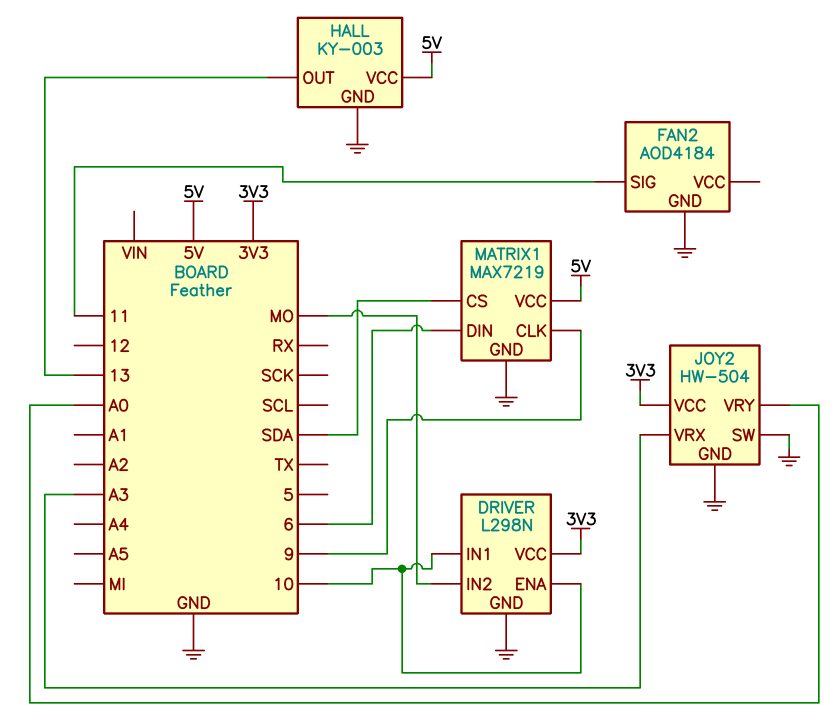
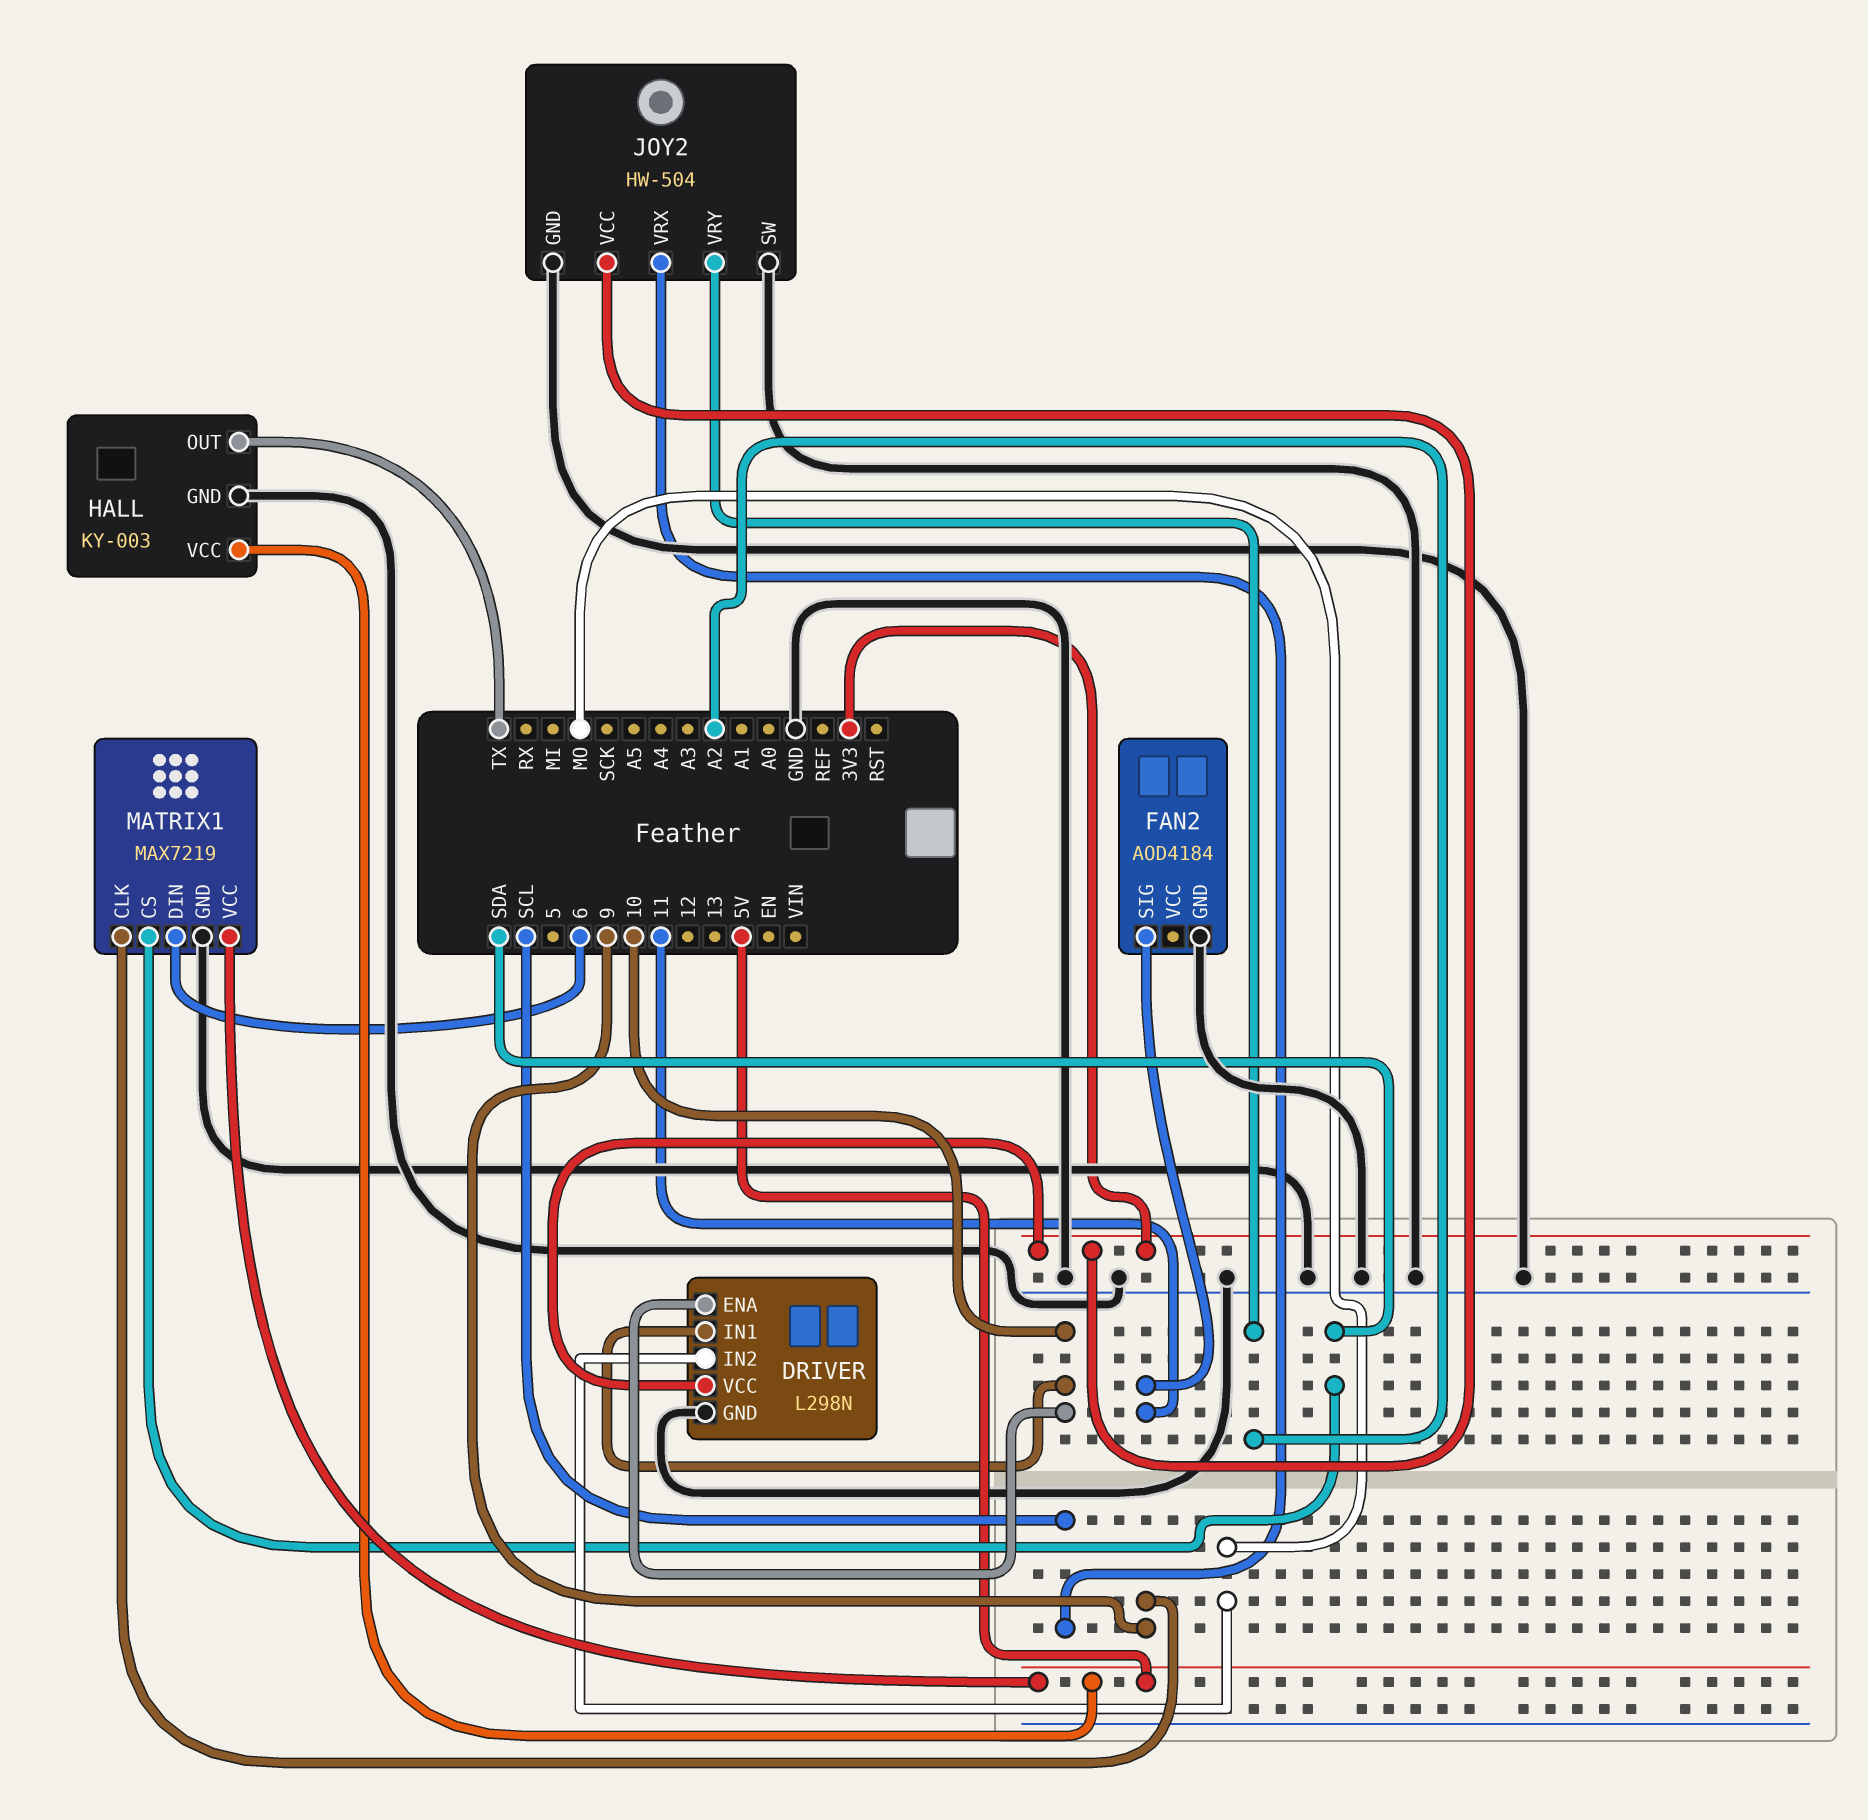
HALL pin OUT: 13 -> TX
JOY2 pin VRX: A3 -> SCL
JOY2 pin VRY: A0 -> A2

